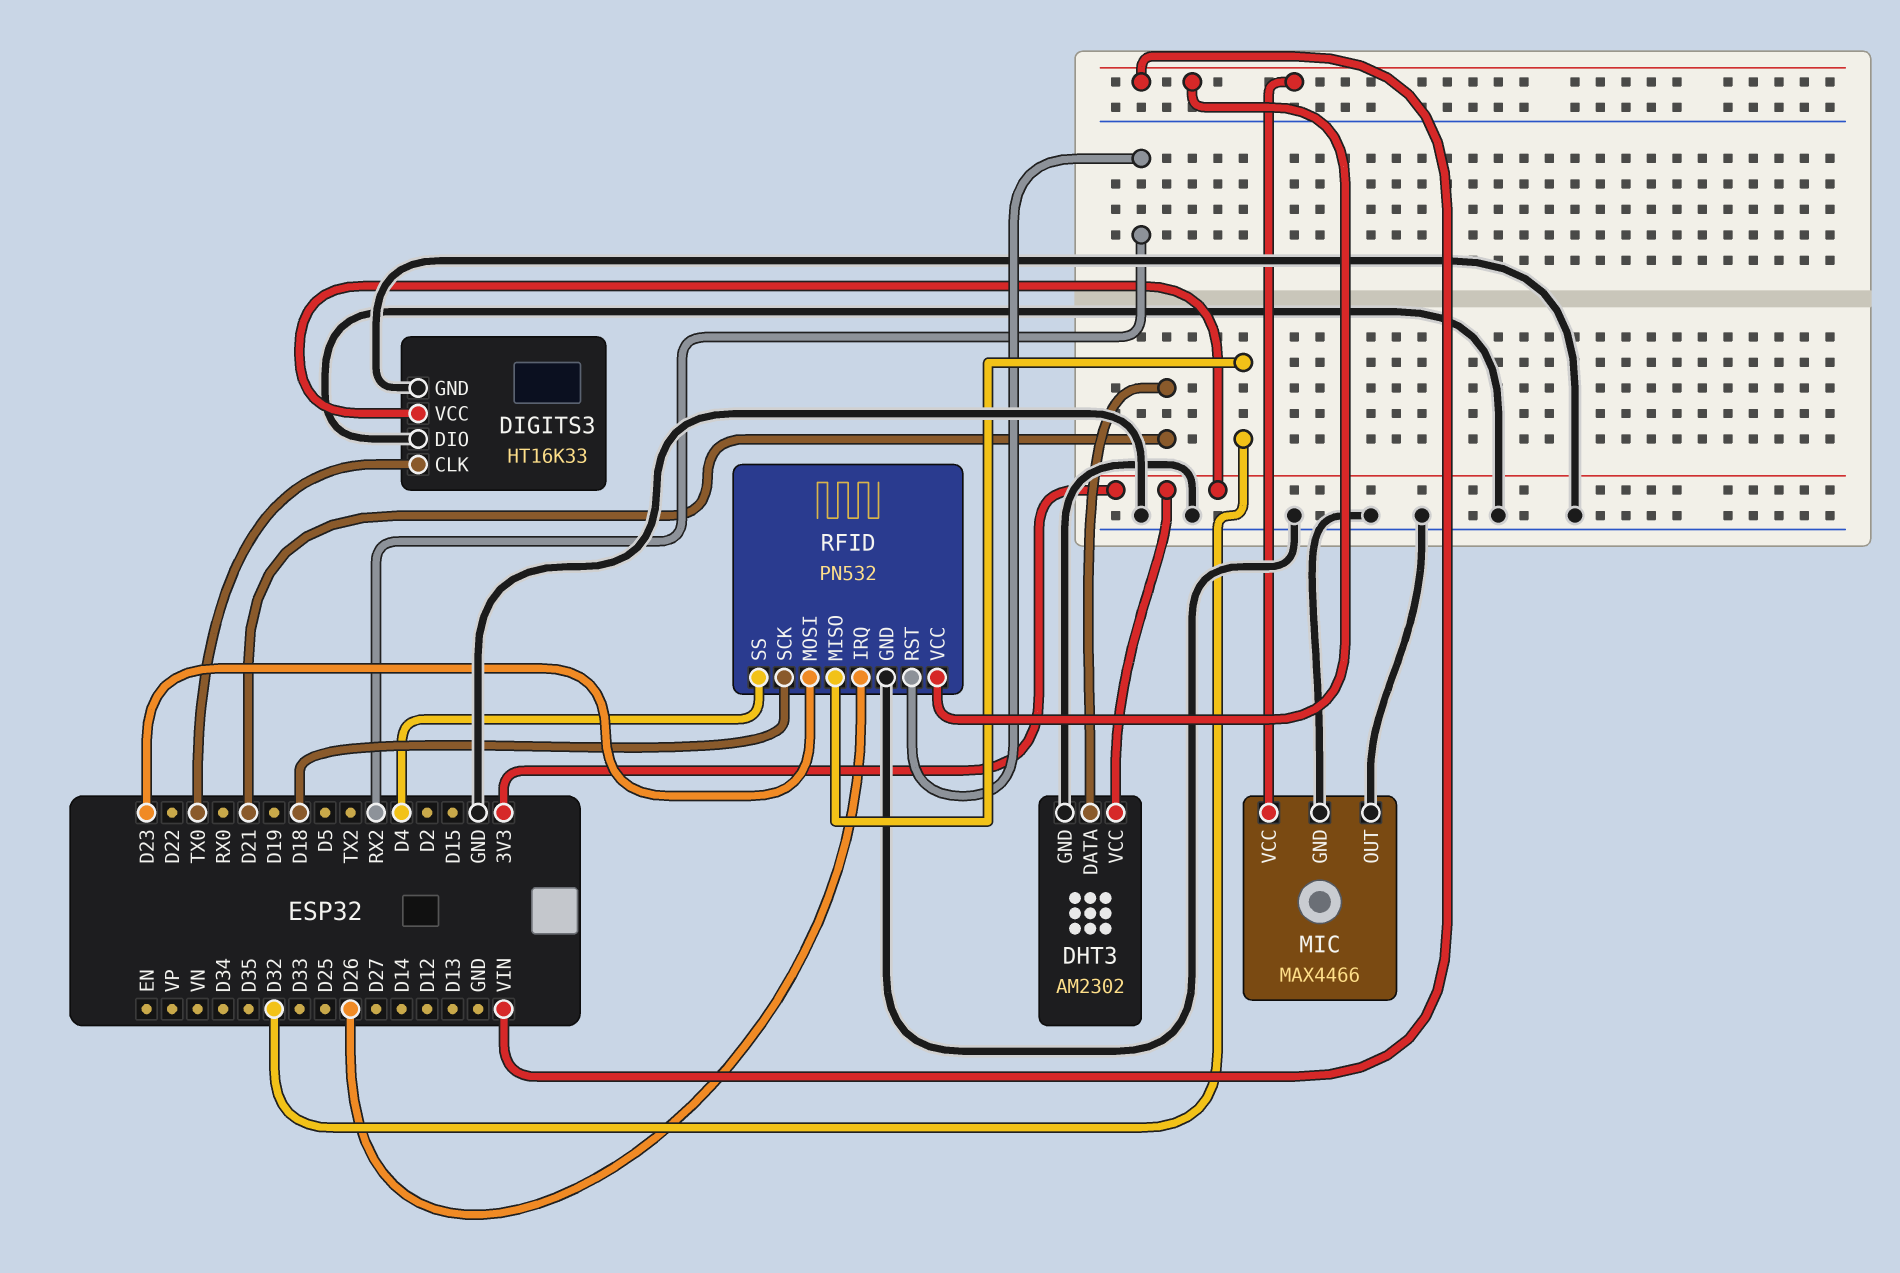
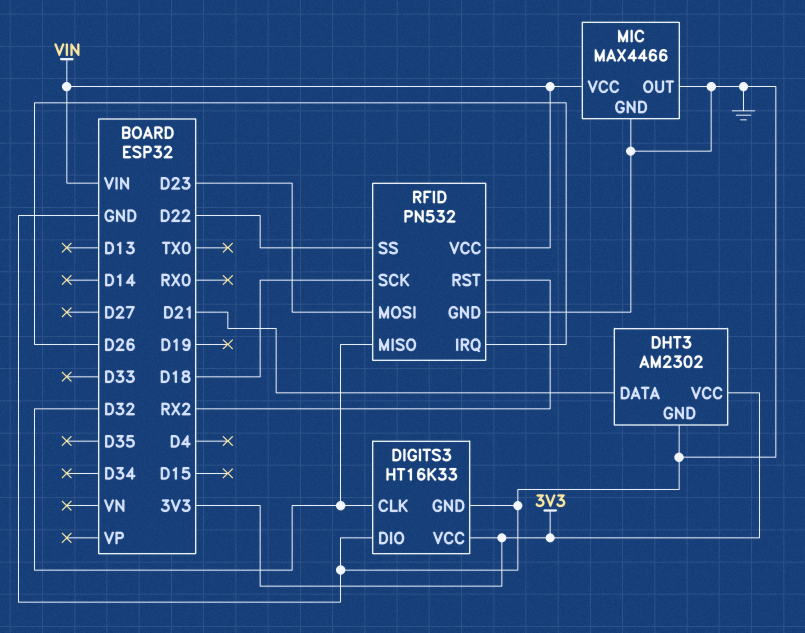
DIGITS3 pin CLK: TX0 -> D32
RFID pin SS: D4 -> D22

